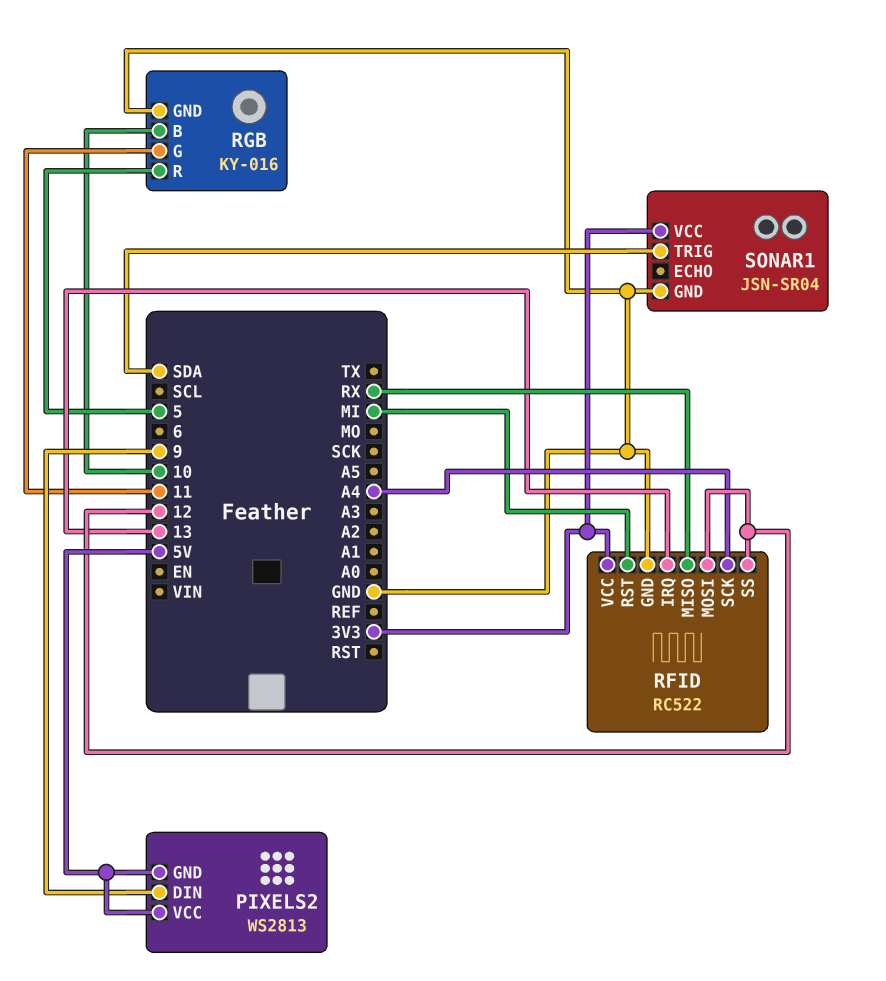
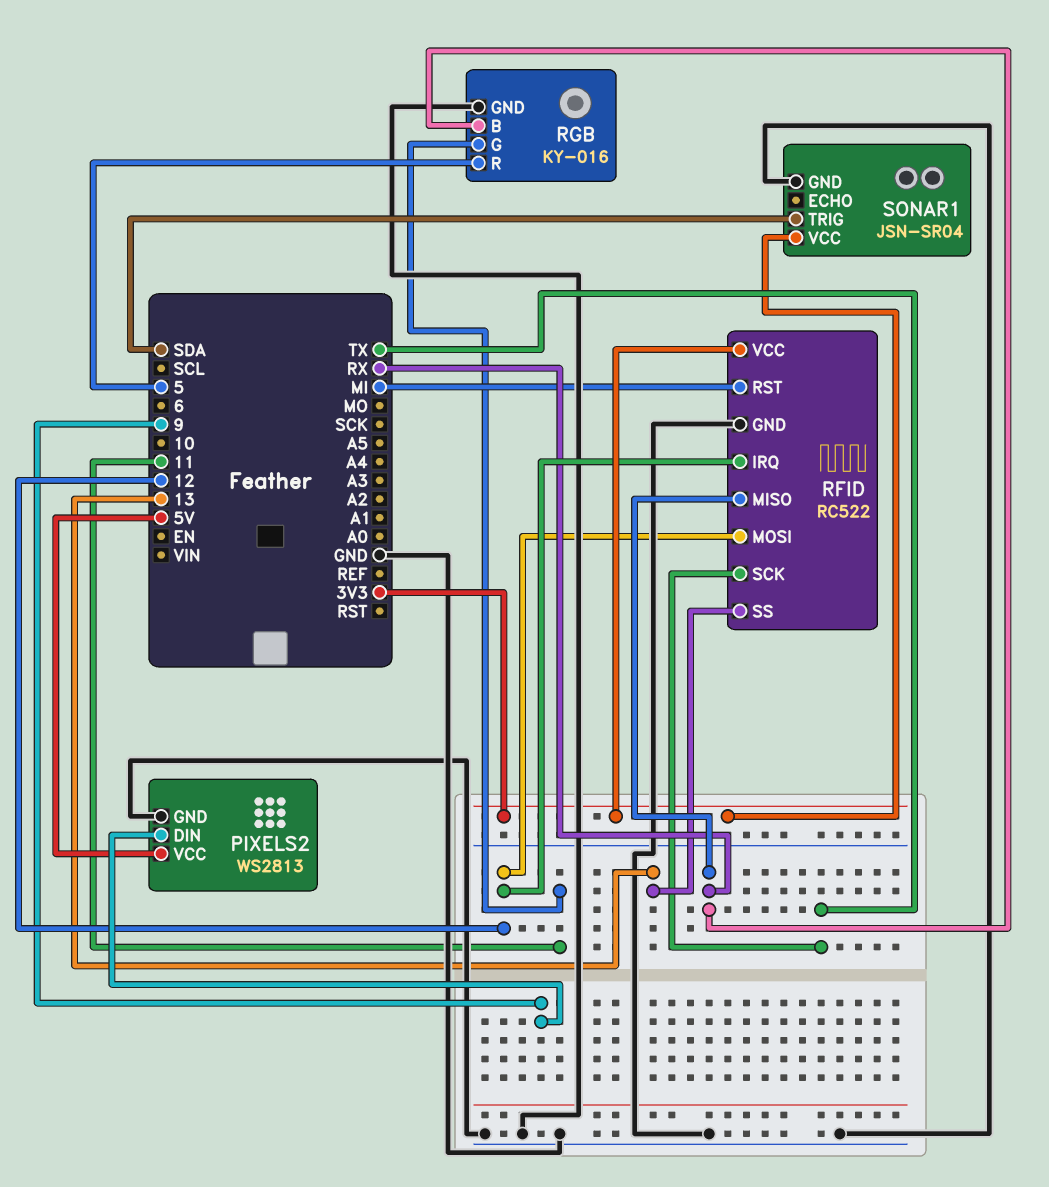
PIXELS2 pin GND: 5V -> GND
RFID pin IRQ: 13 -> 12
RFID pin SCK: A4 -> TX
RFID pin SS: 12 -> 13
RGB pin B: 10 -> RX

